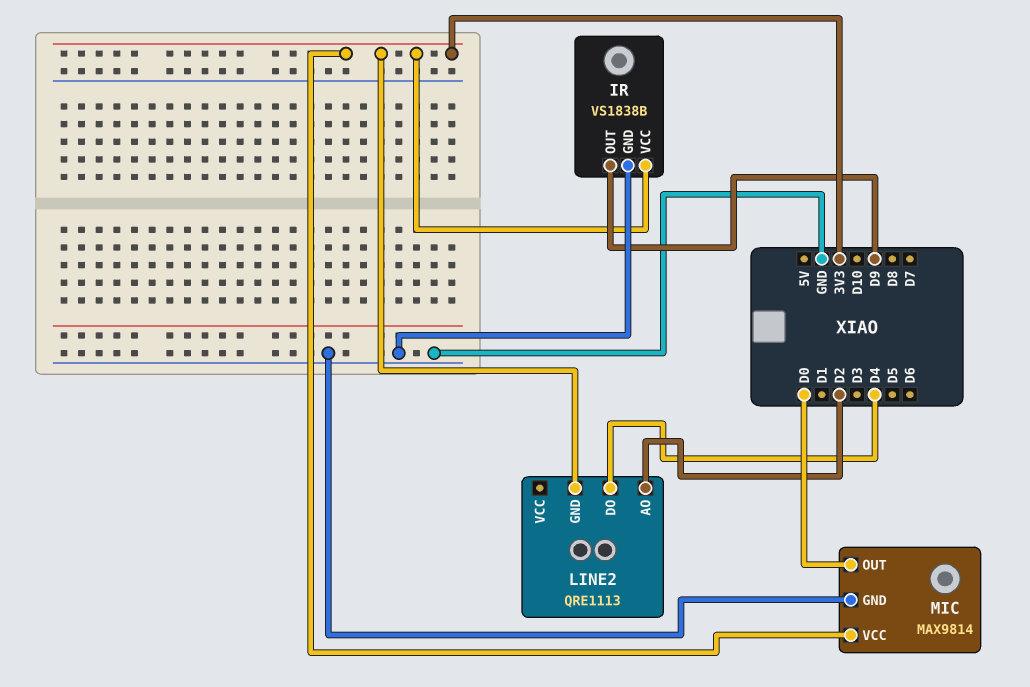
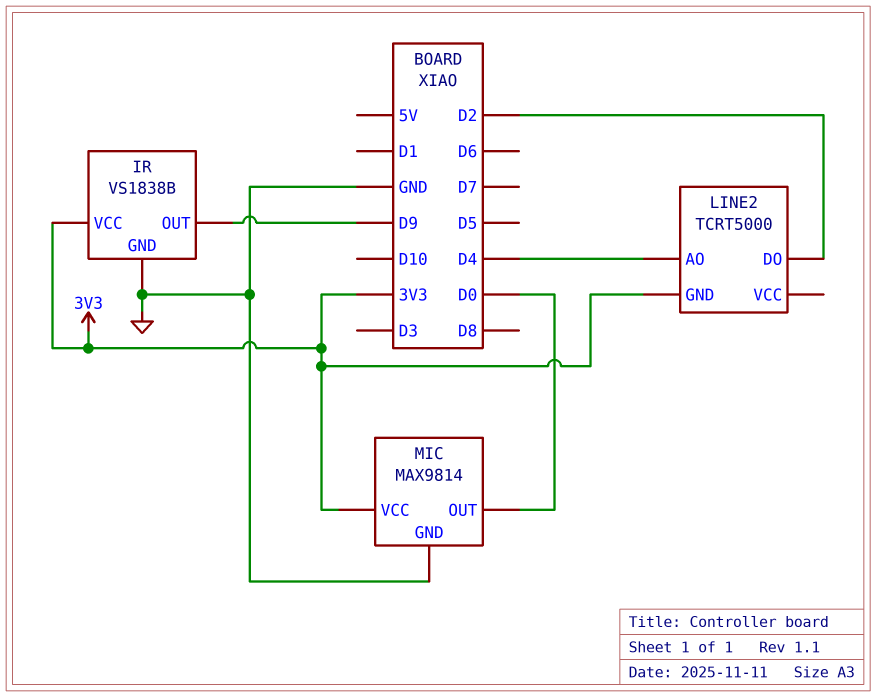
LINE2: QRE1113 -> TCRT5000
LINE2 pin AO: D2 -> D4
LINE2 pin DO: D4 -> D2

